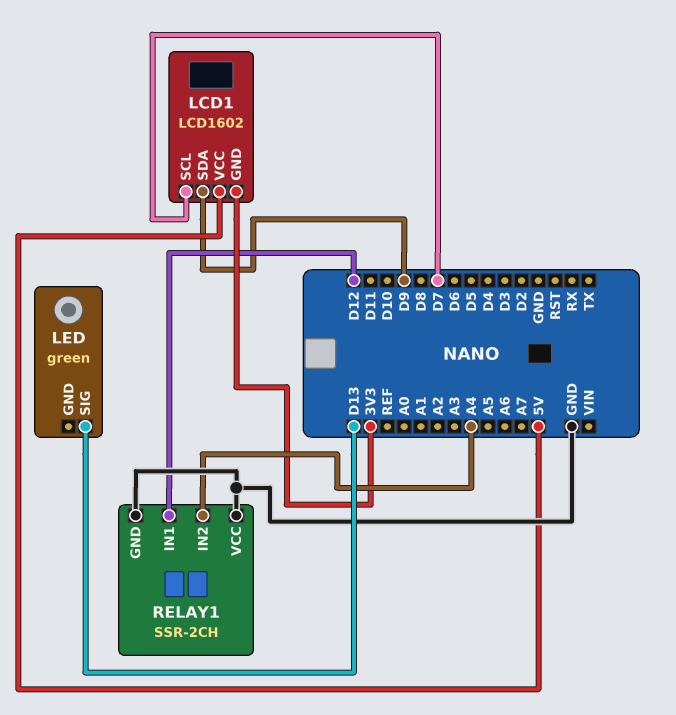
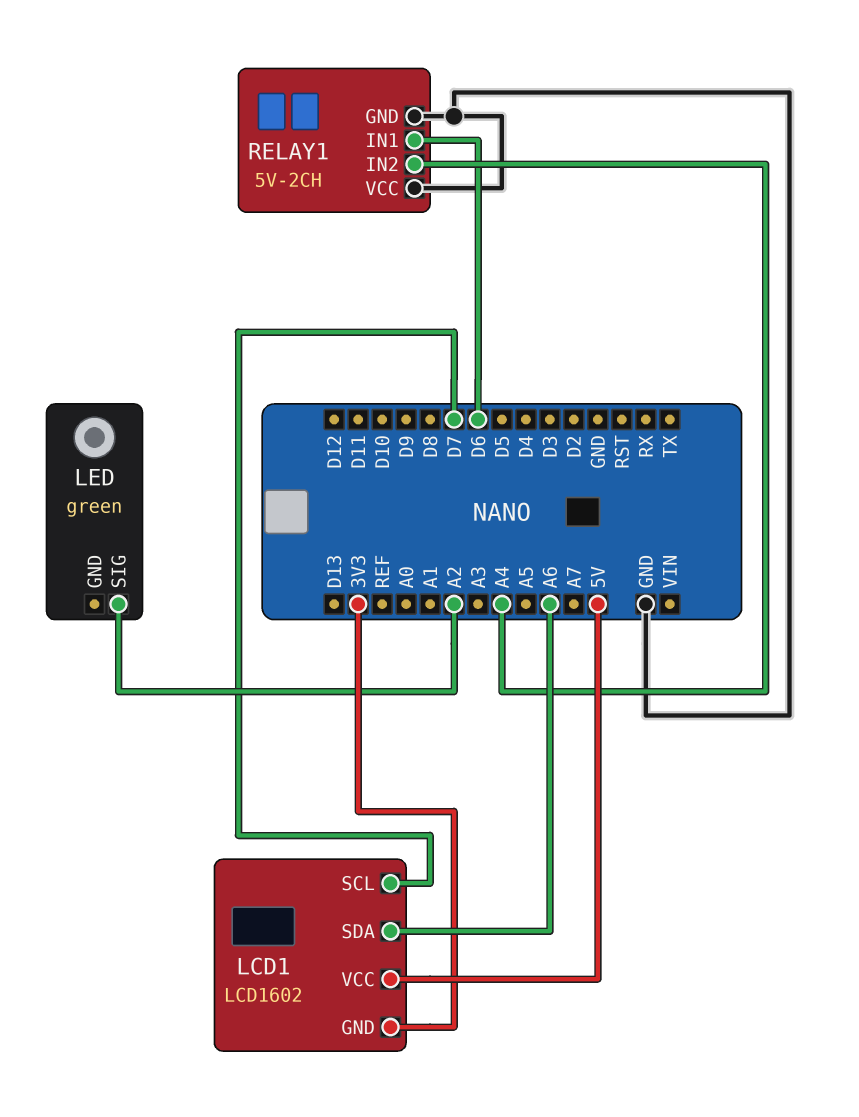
LCD1 pin SDA: D9 -> A6
LED pin SIG: D13 -> A2
RELAY1: SSR-2CH -> 5V-2CH
RELAY1 pin IN1: D12 -> D6

